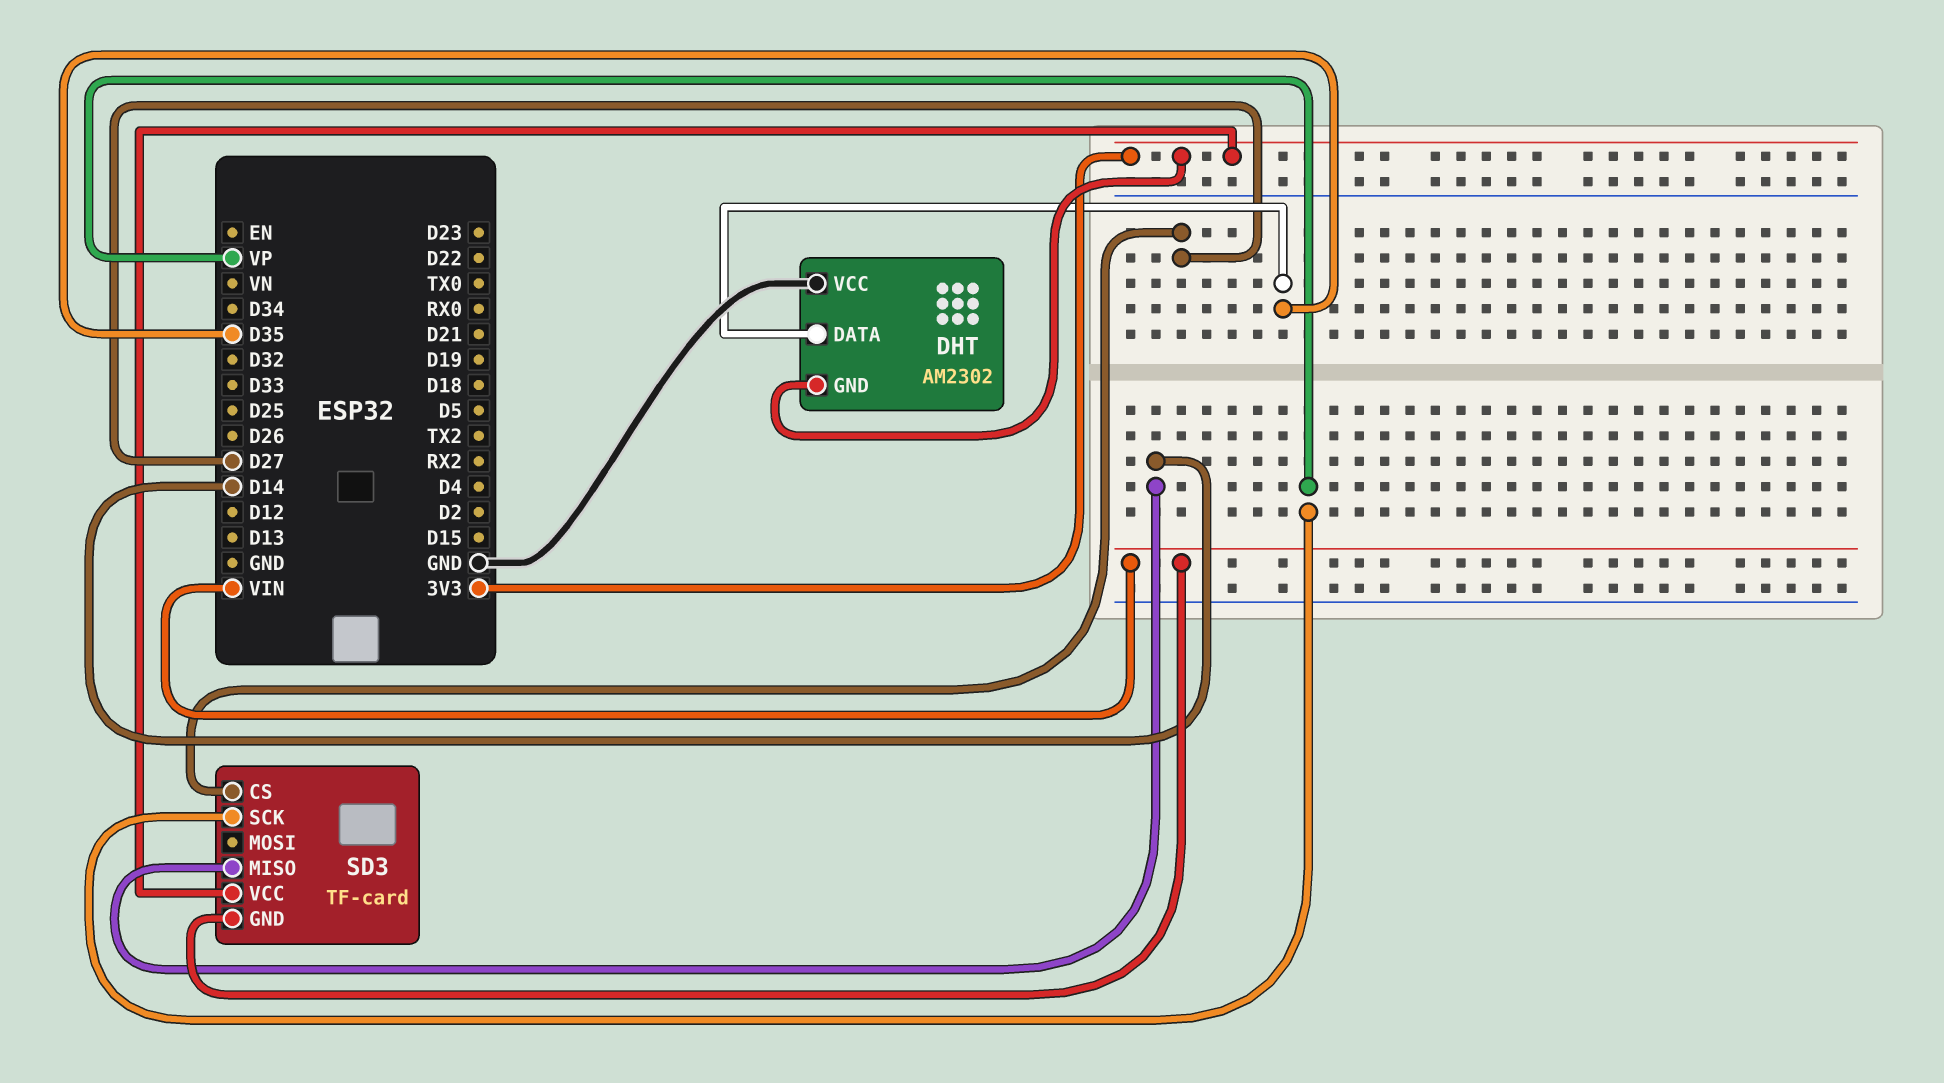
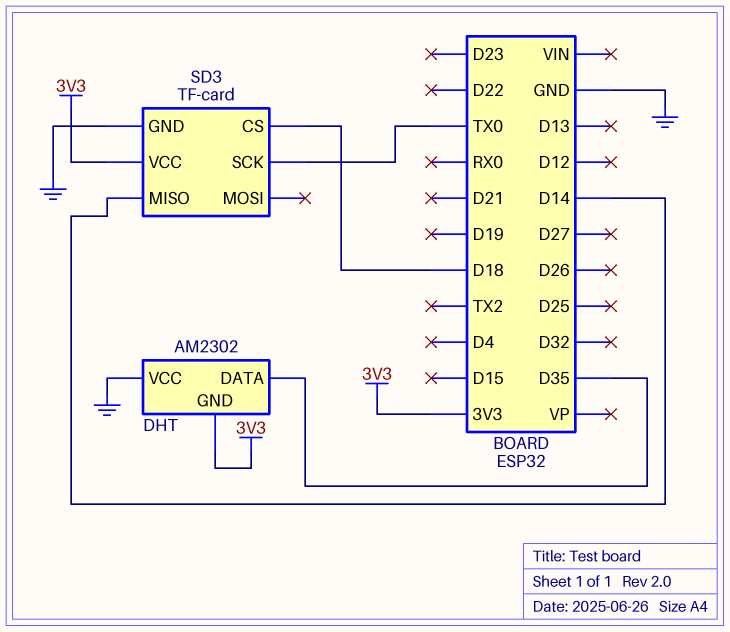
SD3 pin CS: D27 -> D18
SD3 pin GND: VIN -> GND
SD3 pin SCK: VP -> TX0

